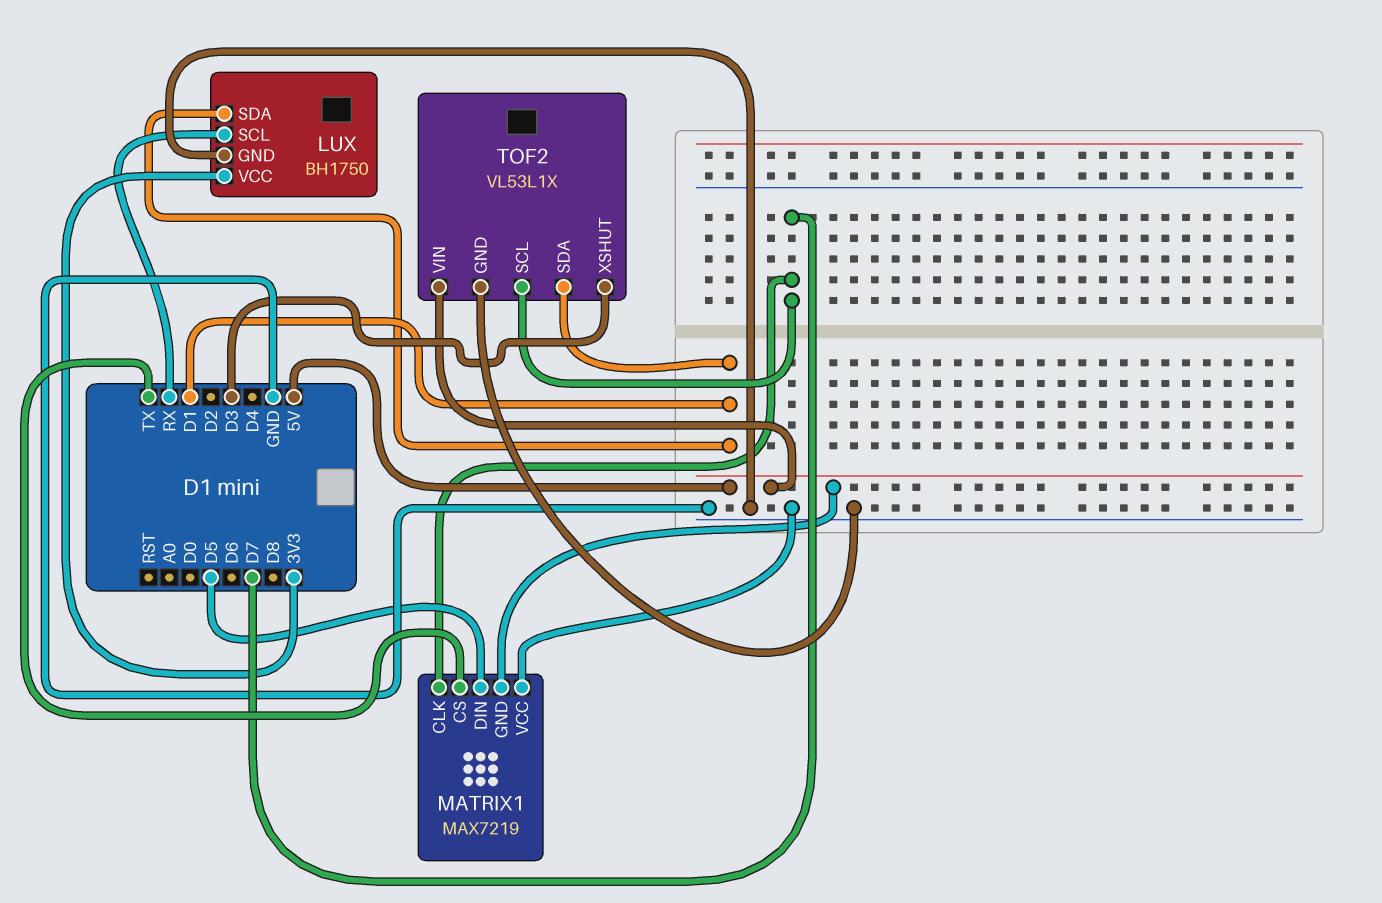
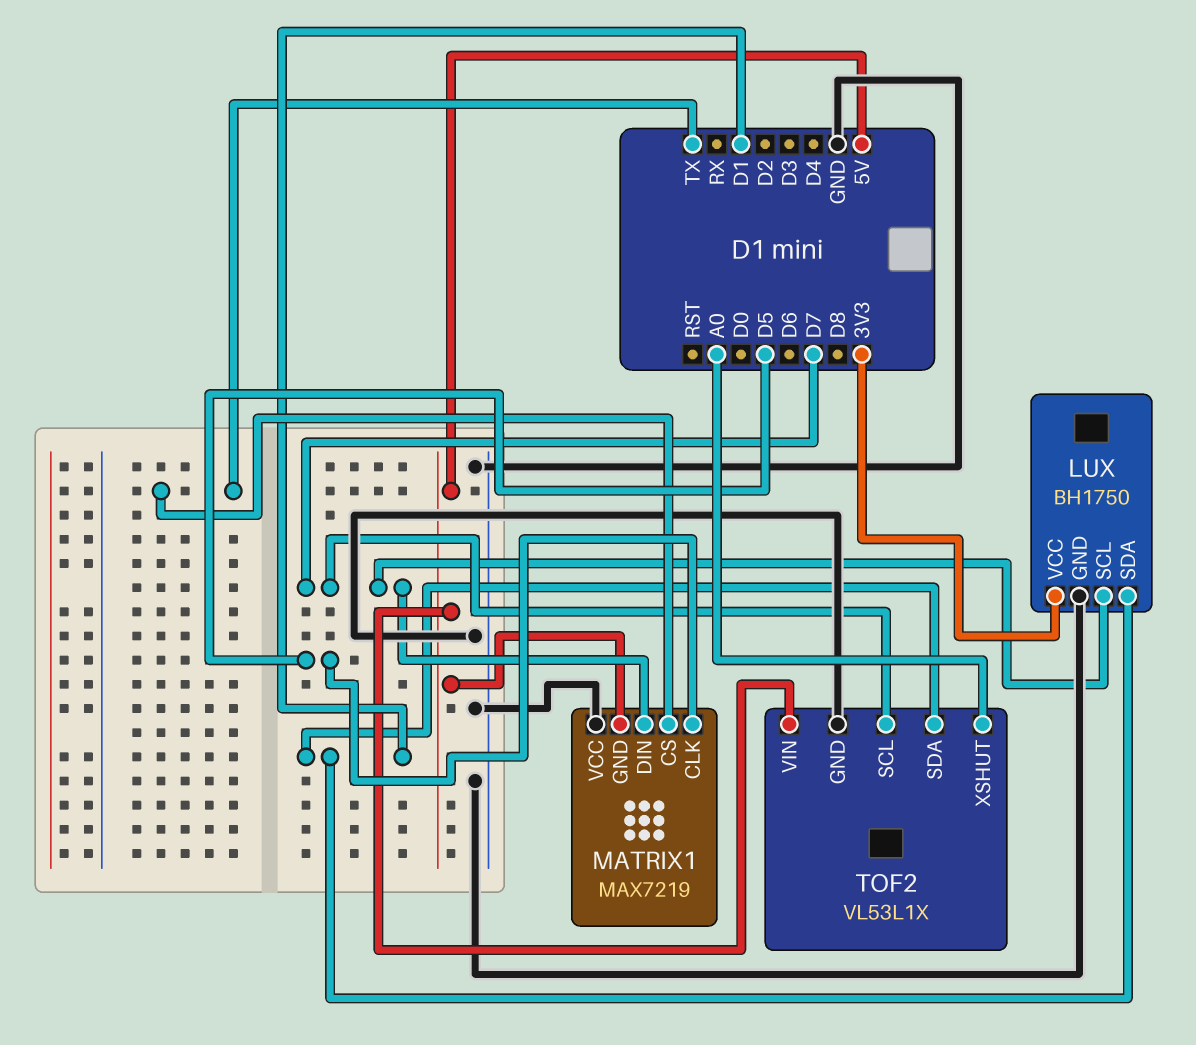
LUX pin SCL: RX -> D7
MATRIX1 pin CLK: D7 -> D5
MATRIX1 pin DIN: D5 -> D7
TOF2 pin XSHUT: D3 -> A0

